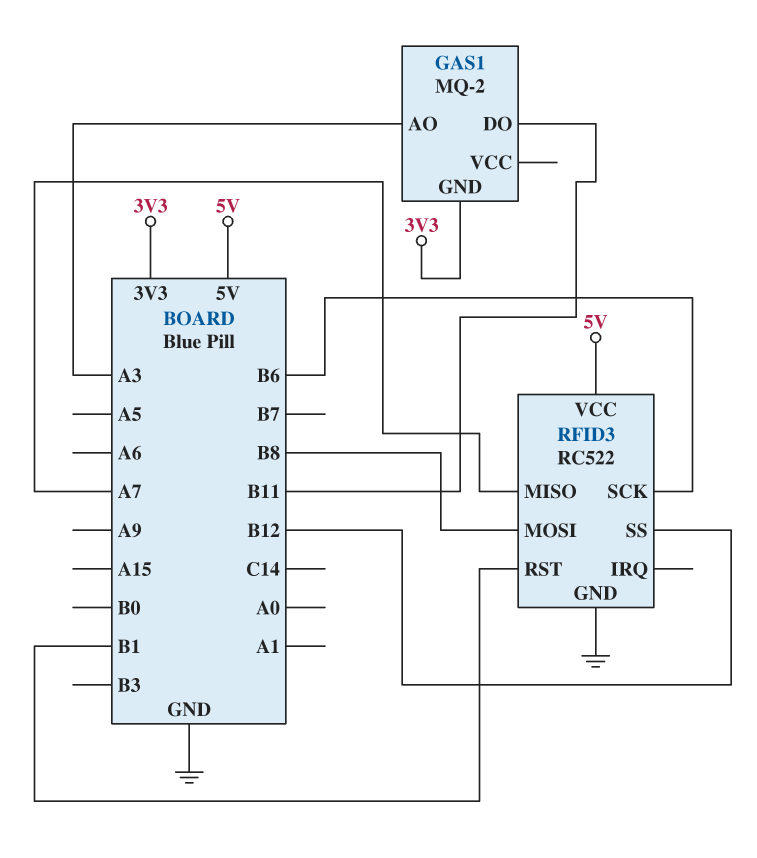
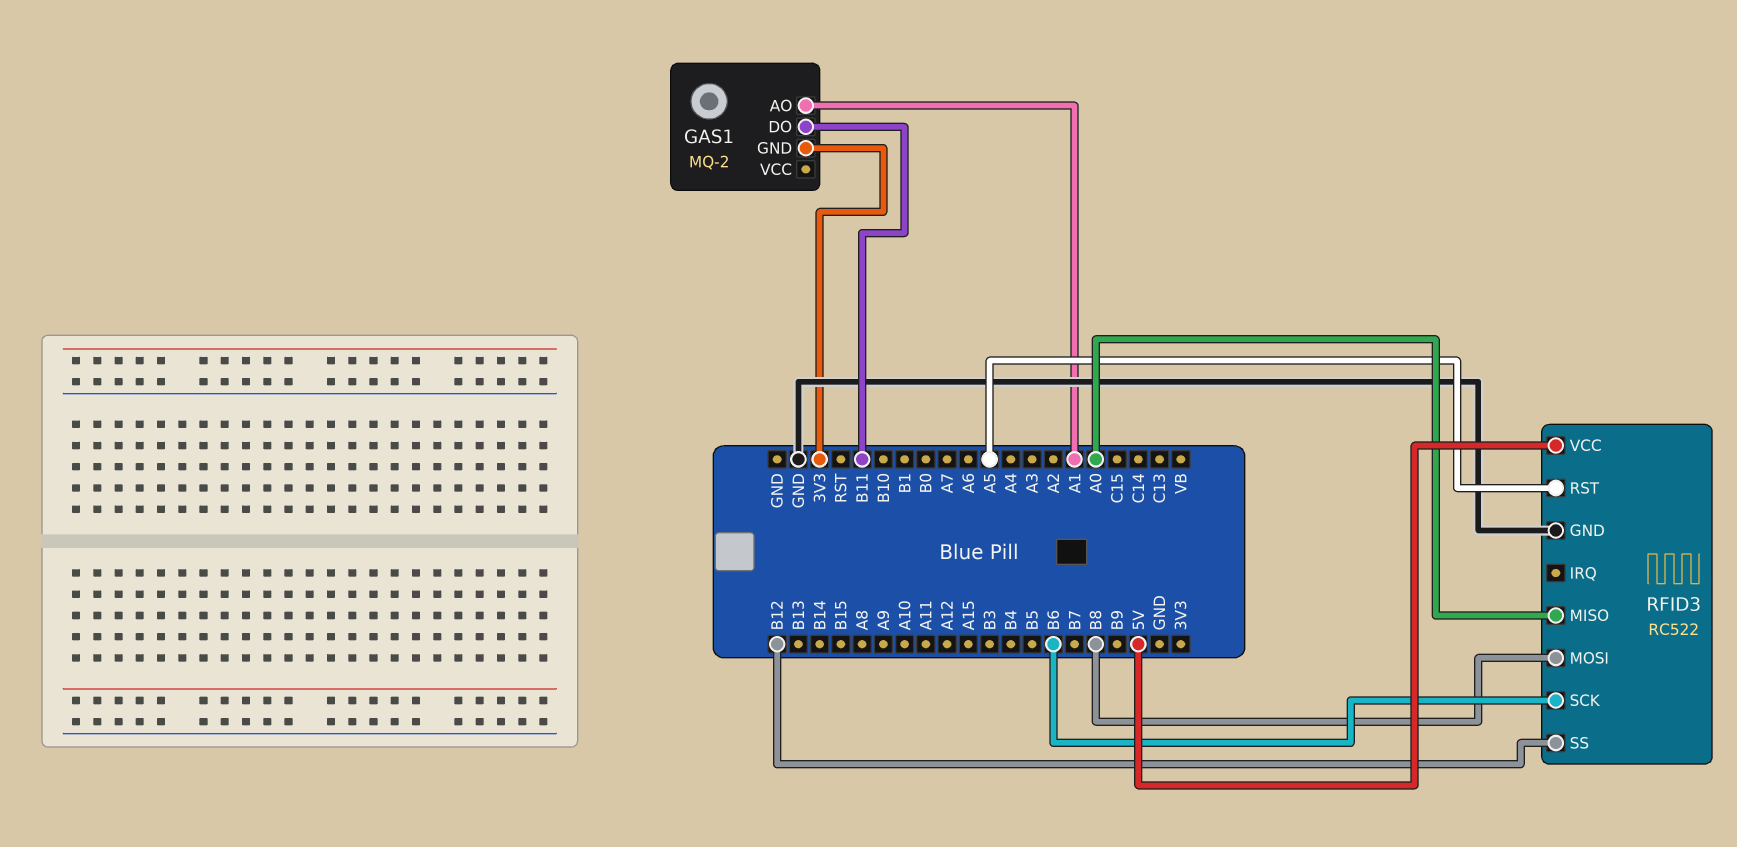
GAS1 pin AO: A3 -> A1
RFID3 pin MISO: A7 -> A0
RFID3 pin RST: B1 -> A5

